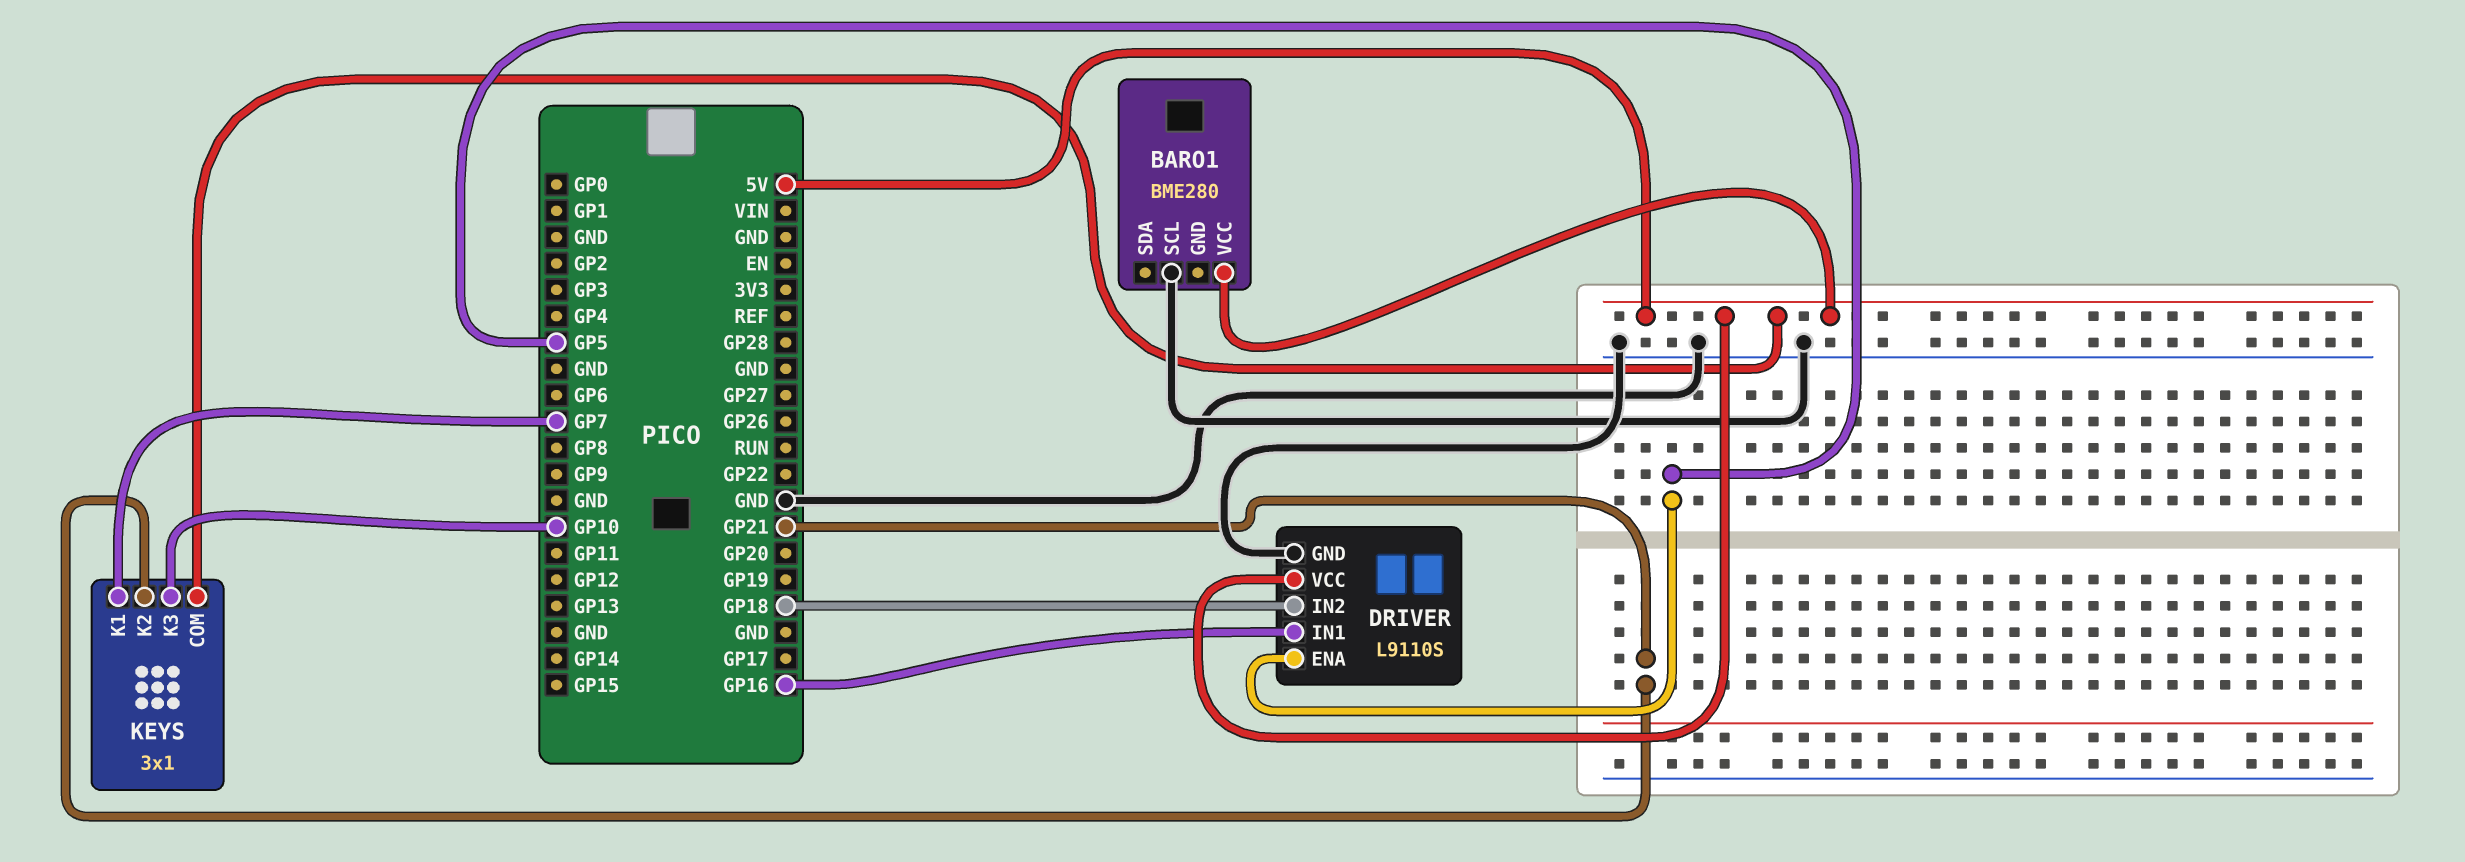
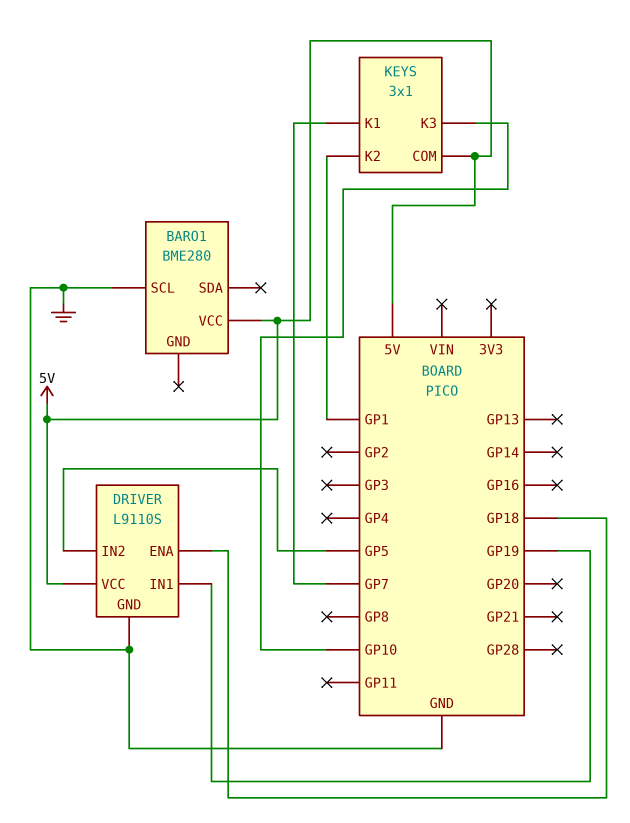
DRIVER pin ENA: GP5 -> GP18
DRIVER pin IN1: GP16 -> GP19
DRIVER pin IN2: GP18 -> GP5
KEYS pin K2: GP21 -> GP1

